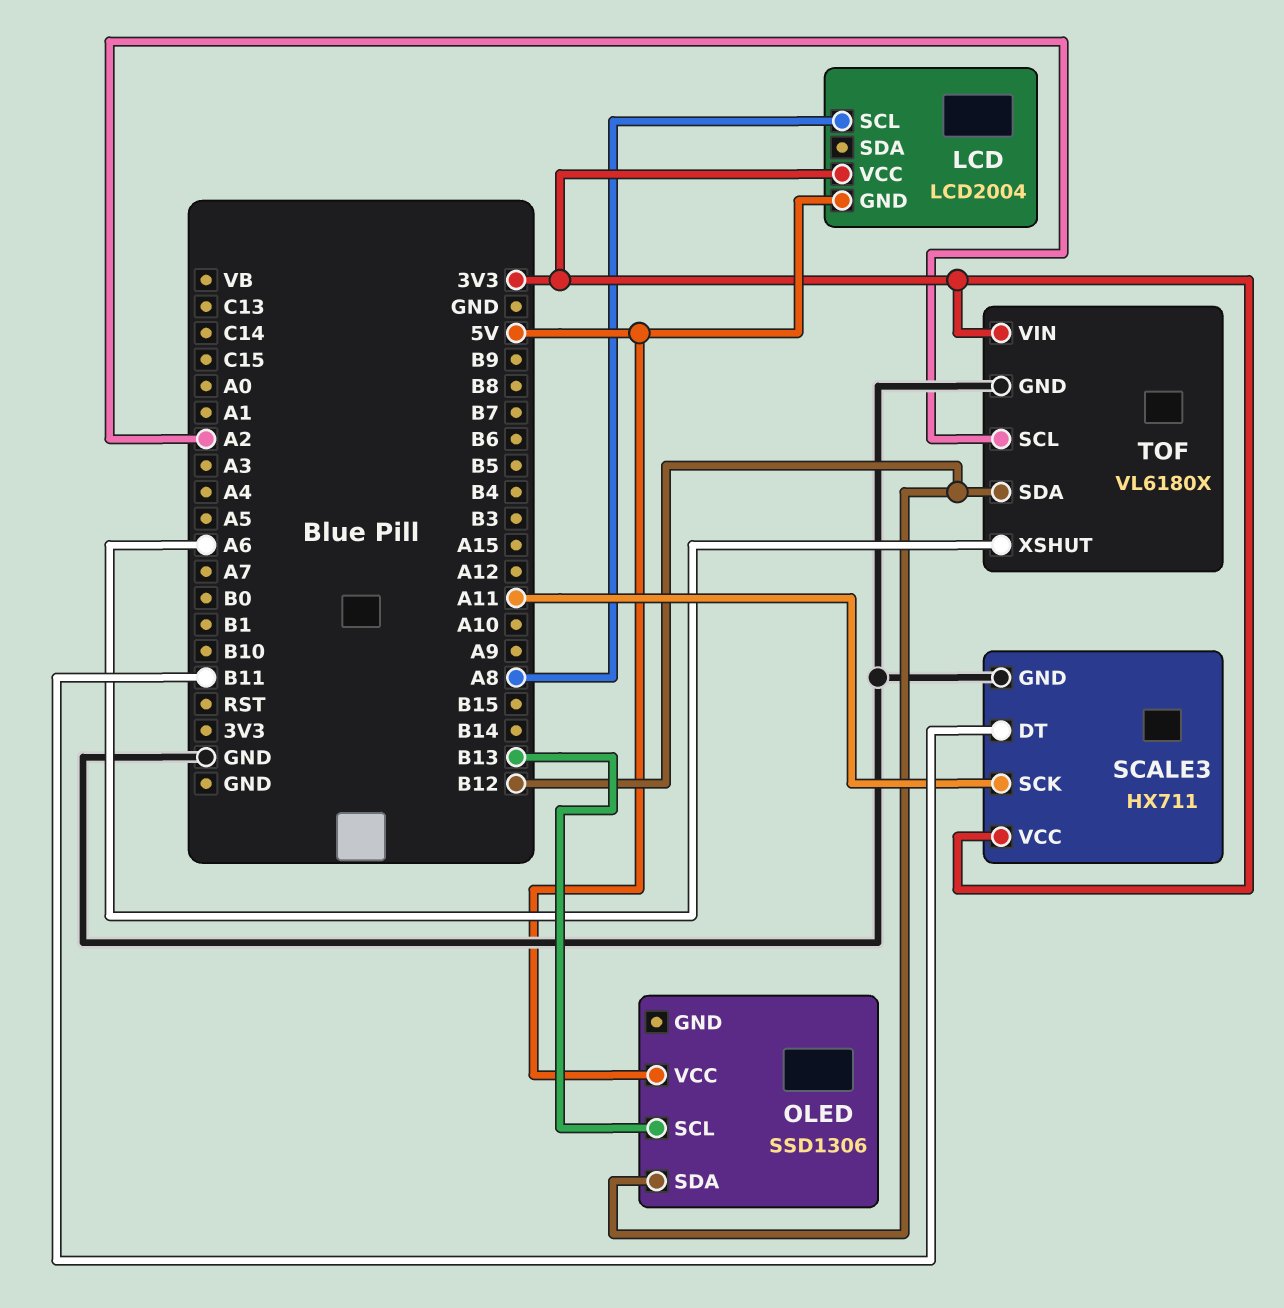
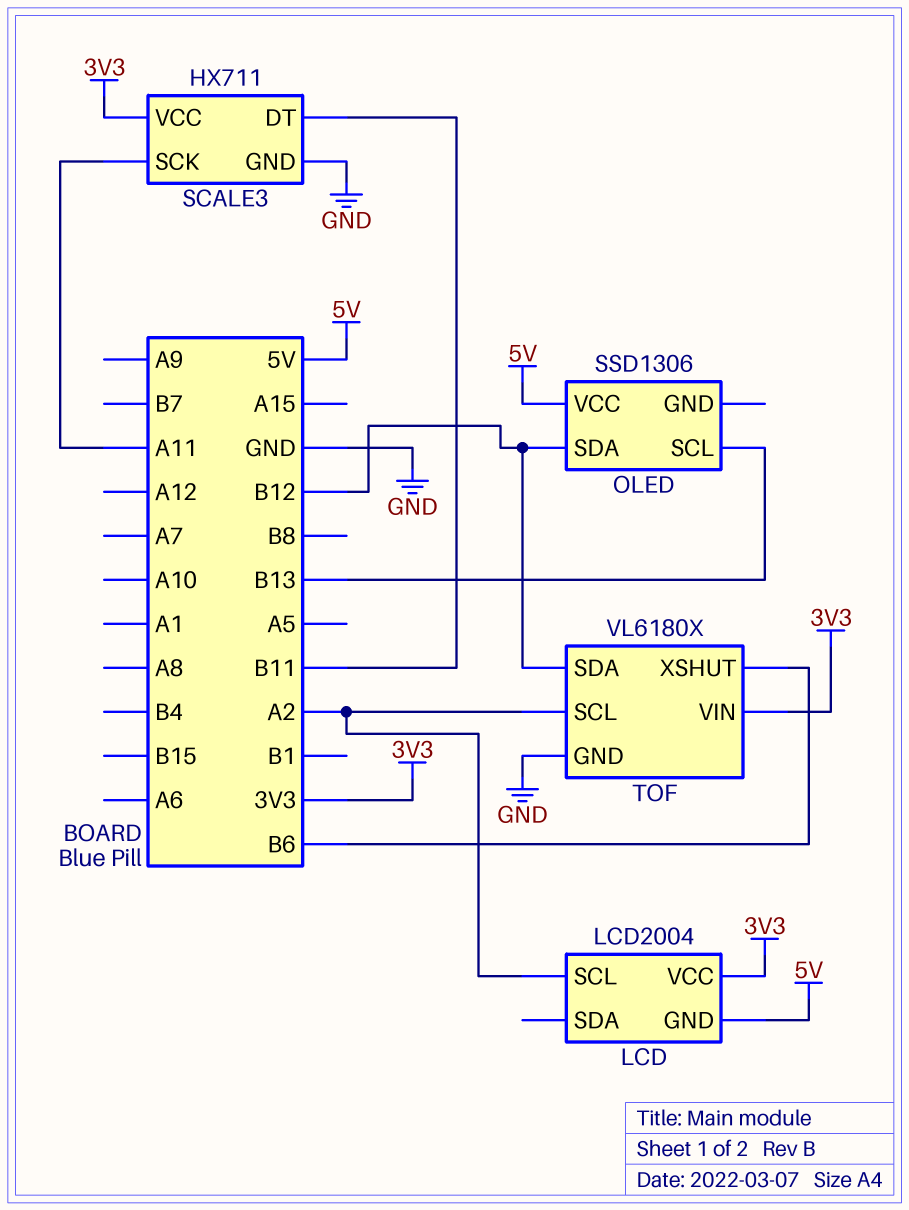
LCD pin SCL: A8 -> A2
TOF pin XSHUT: A6 -> B6

